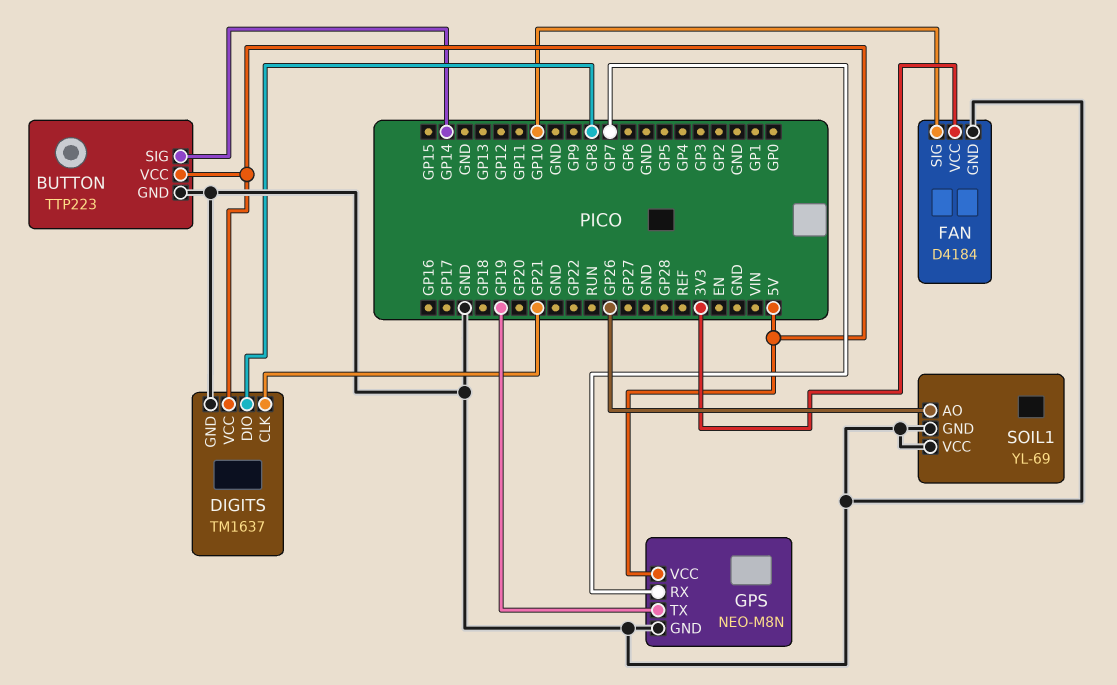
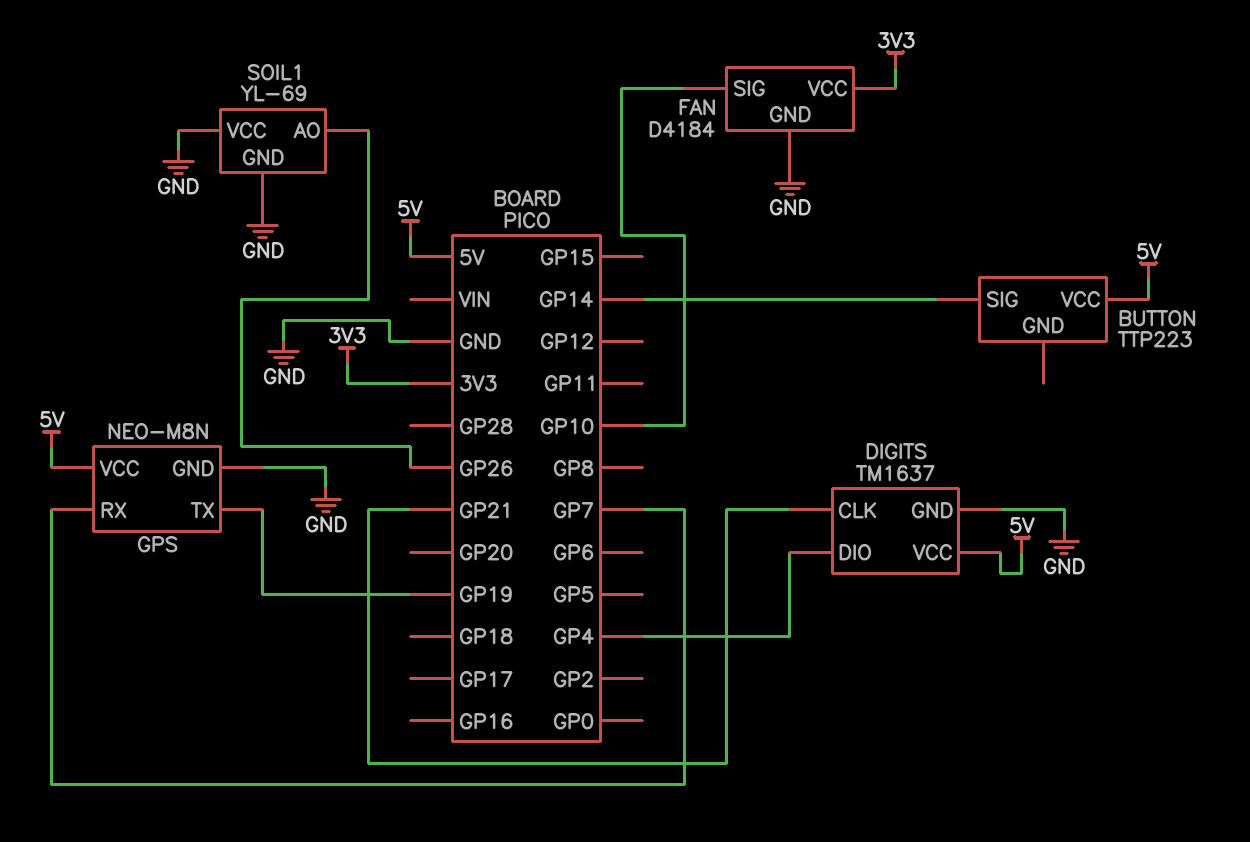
BUTTON pin GND: GND -> none
DIGITS pin DIO: GP8 -> GP4

